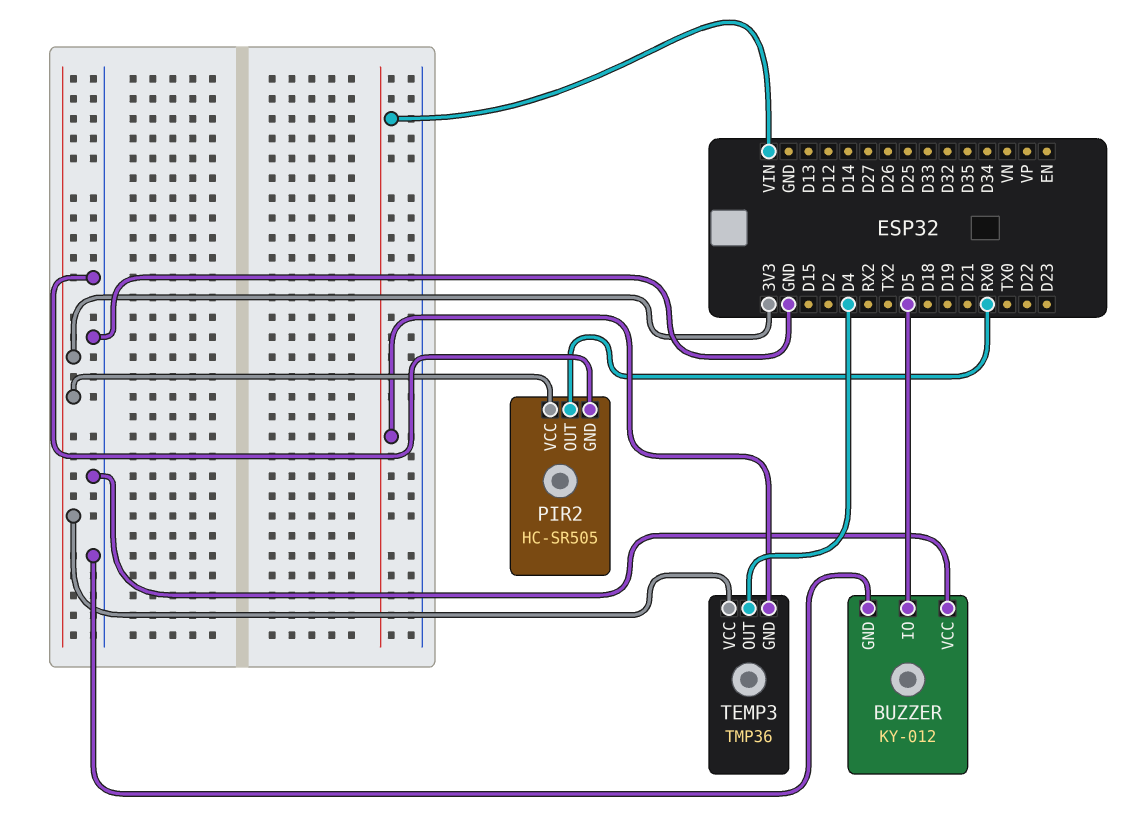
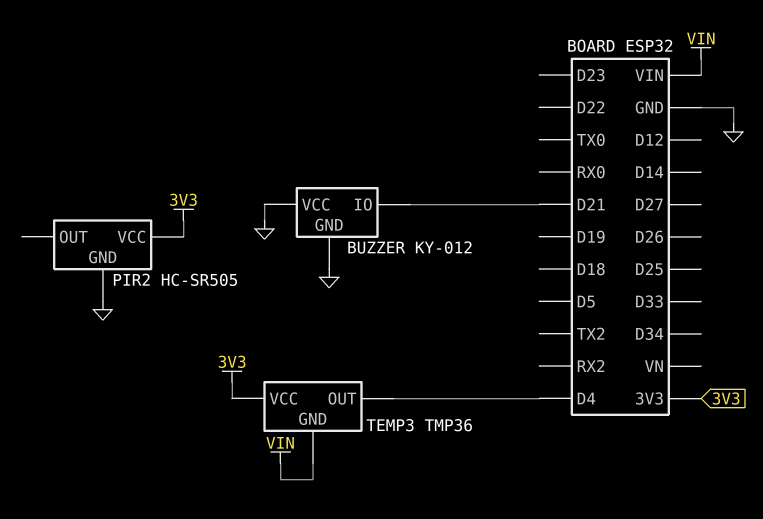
BUZZER pin IO: D5 -> D21
PIR2 pin OUT: RX0 -> none

